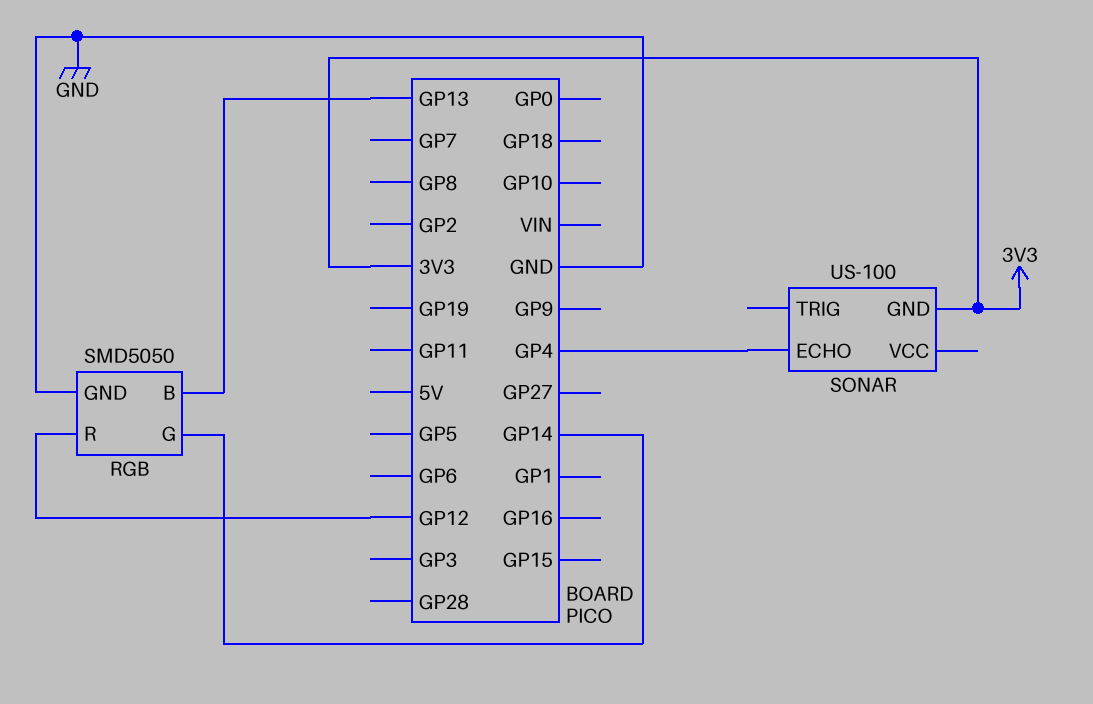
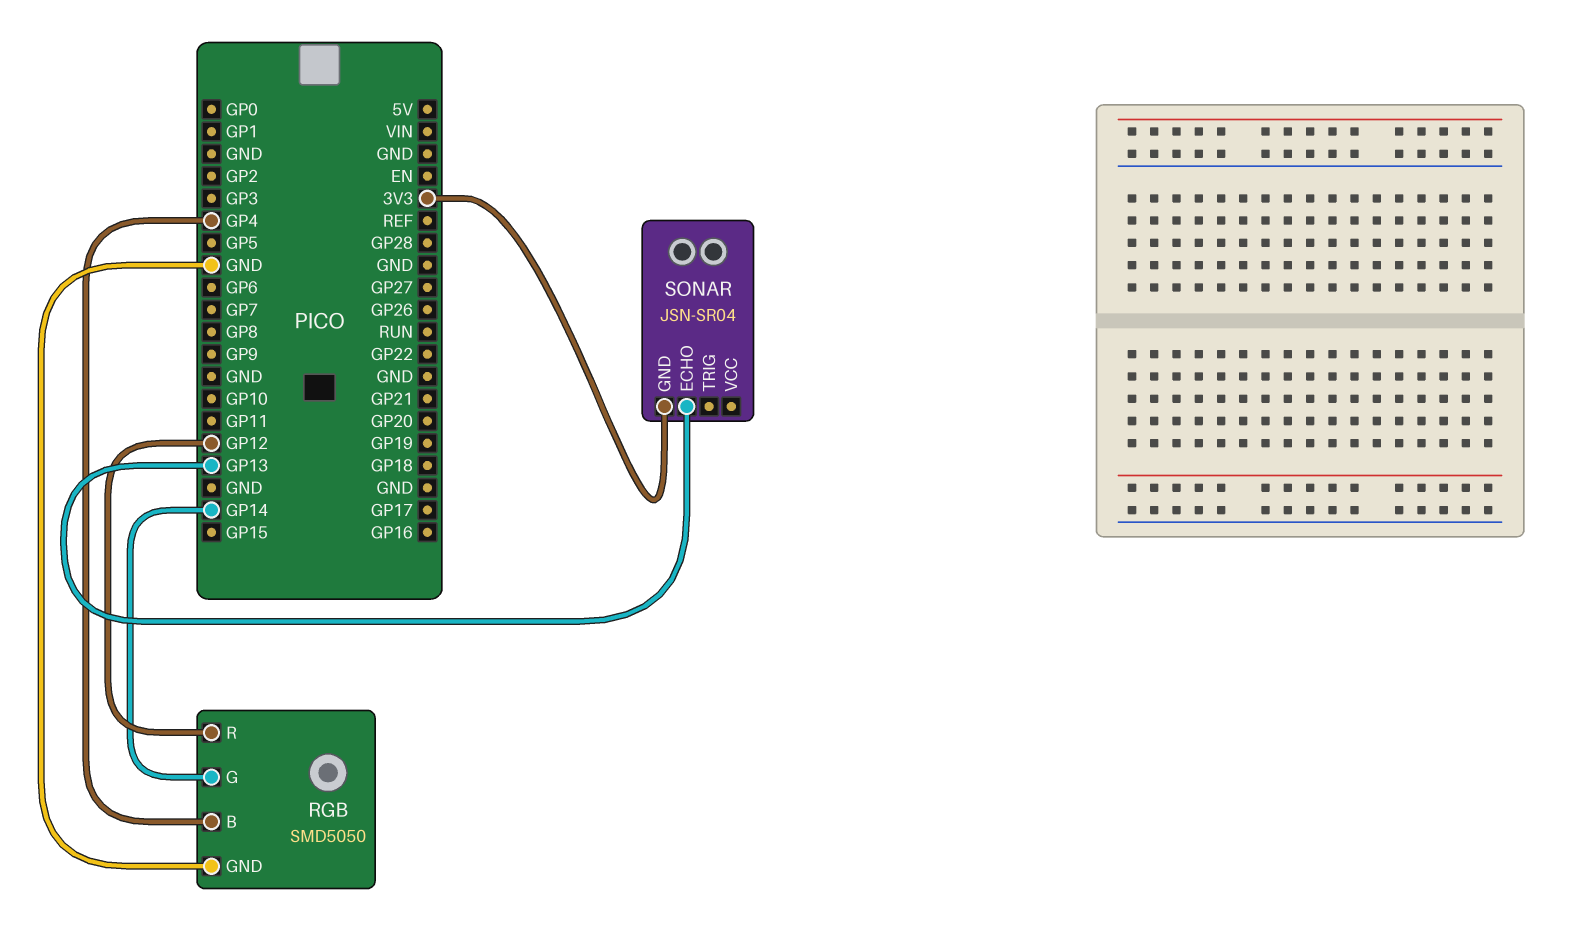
RGB pin B: GP13 -> GP4
SONAR: US-100 -> JSN-SR04
SONAR pin ECHO: GP4 -> GP13

